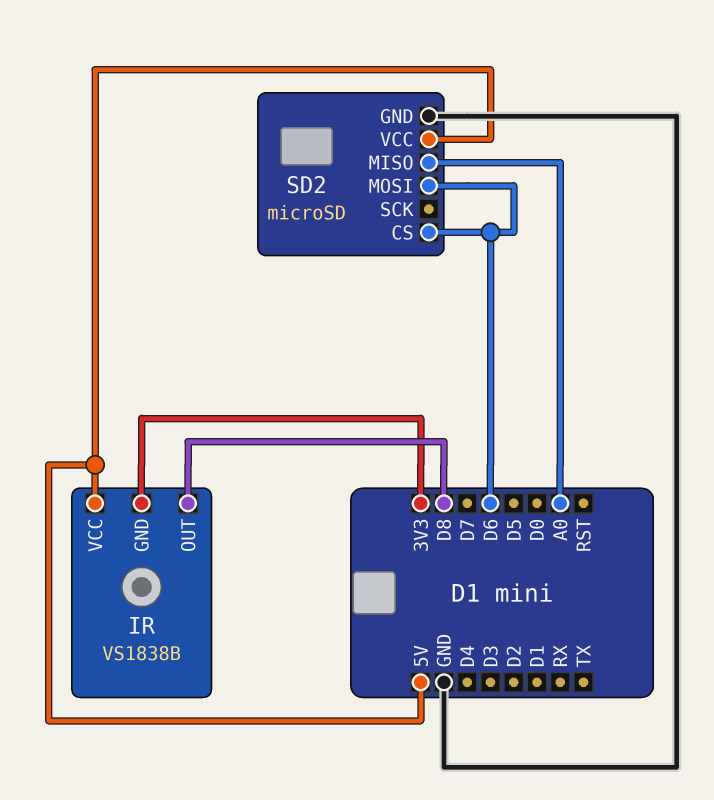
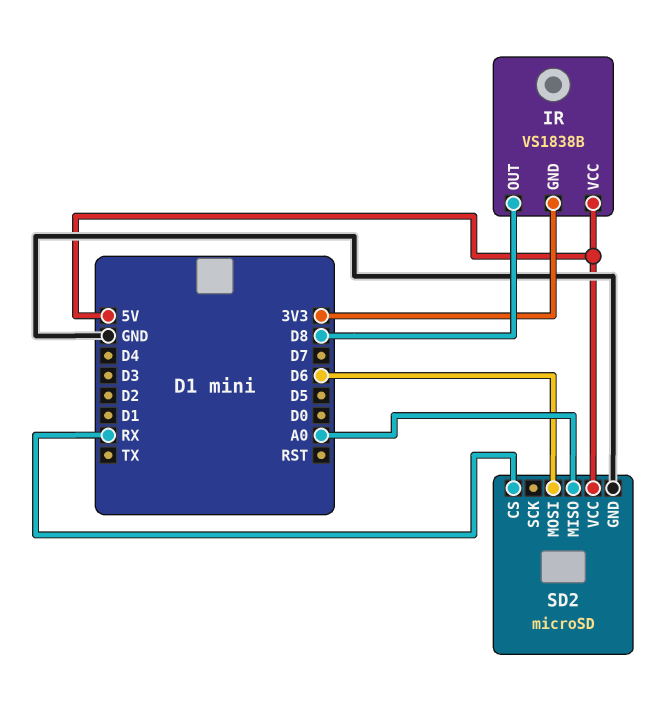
SD2 pin CS: D6 -> RX

